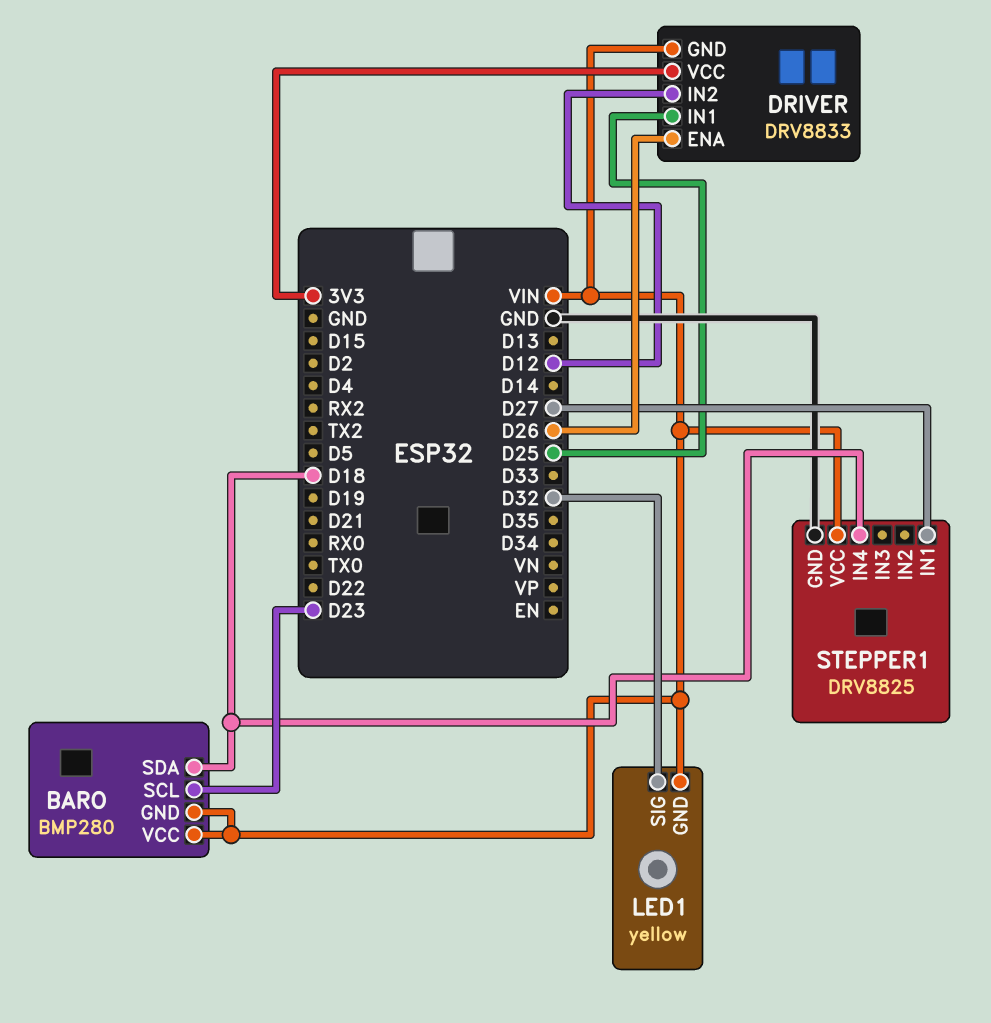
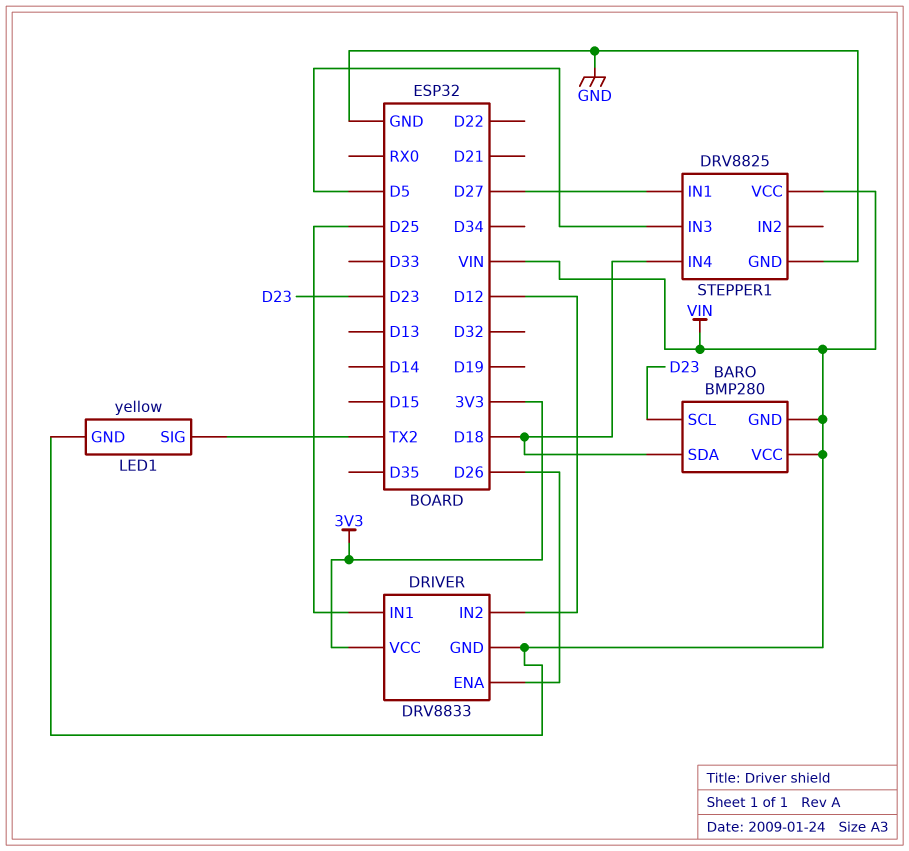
LED1 pin SIG: D32 -> TX2
STEPPER1 pin IN3: none -> D5

